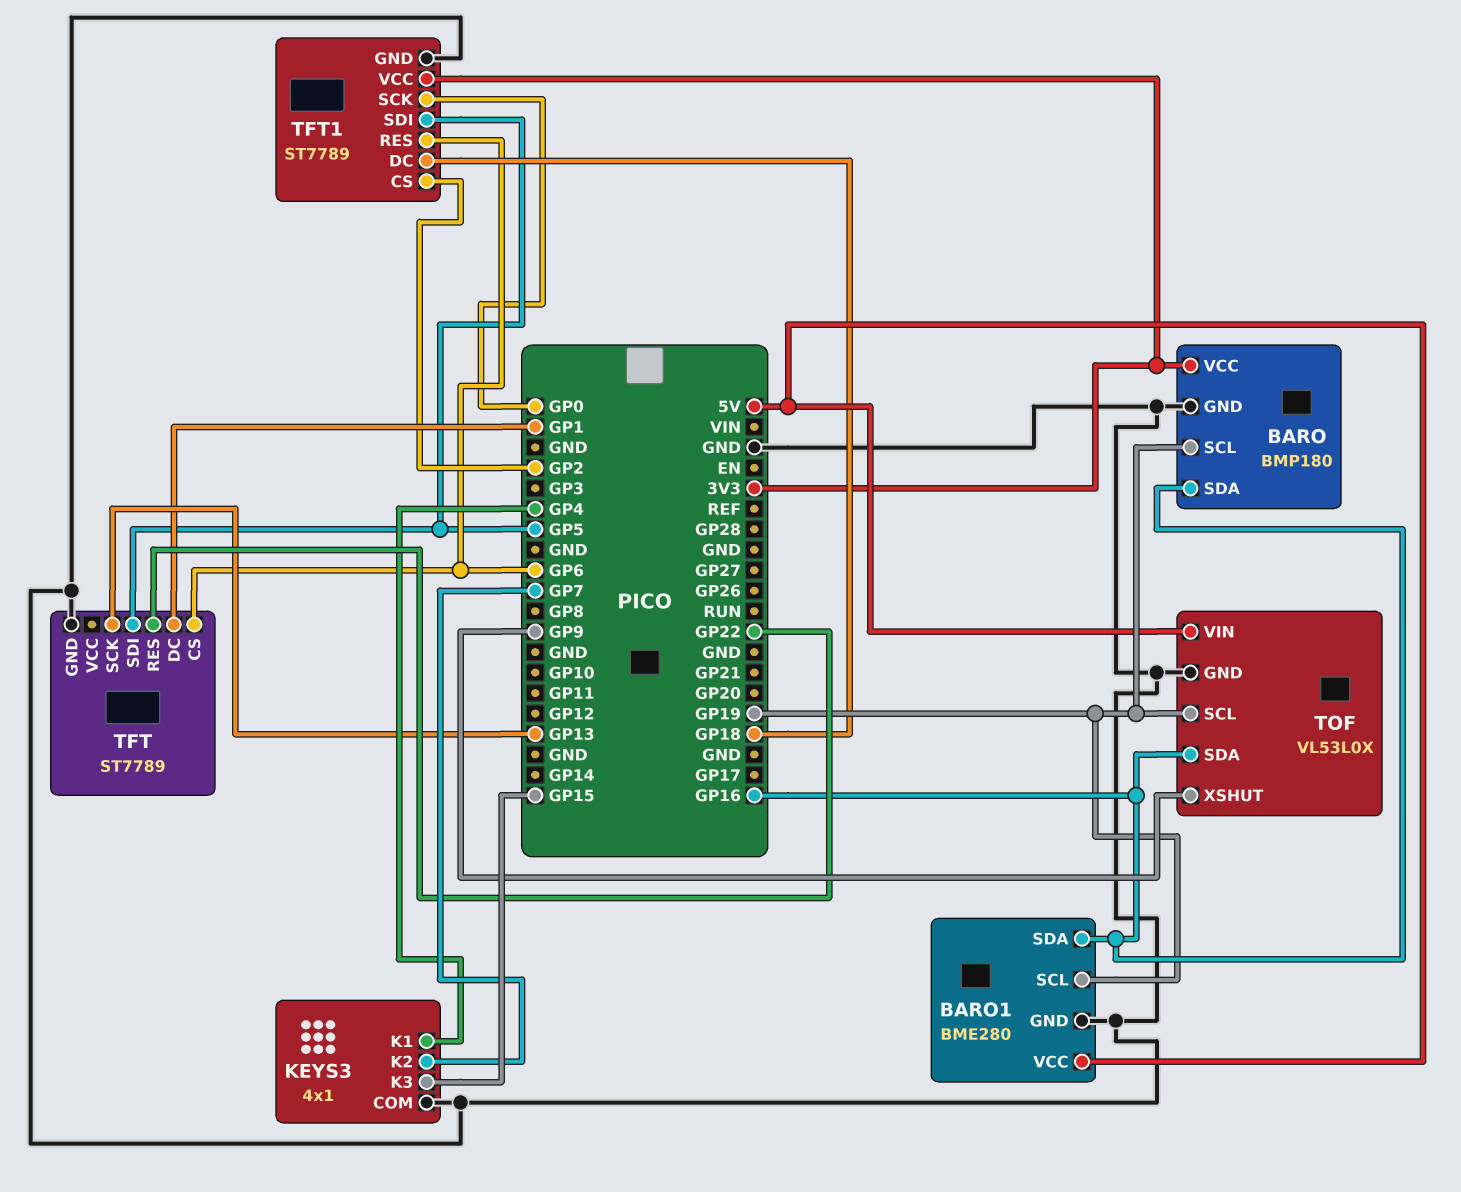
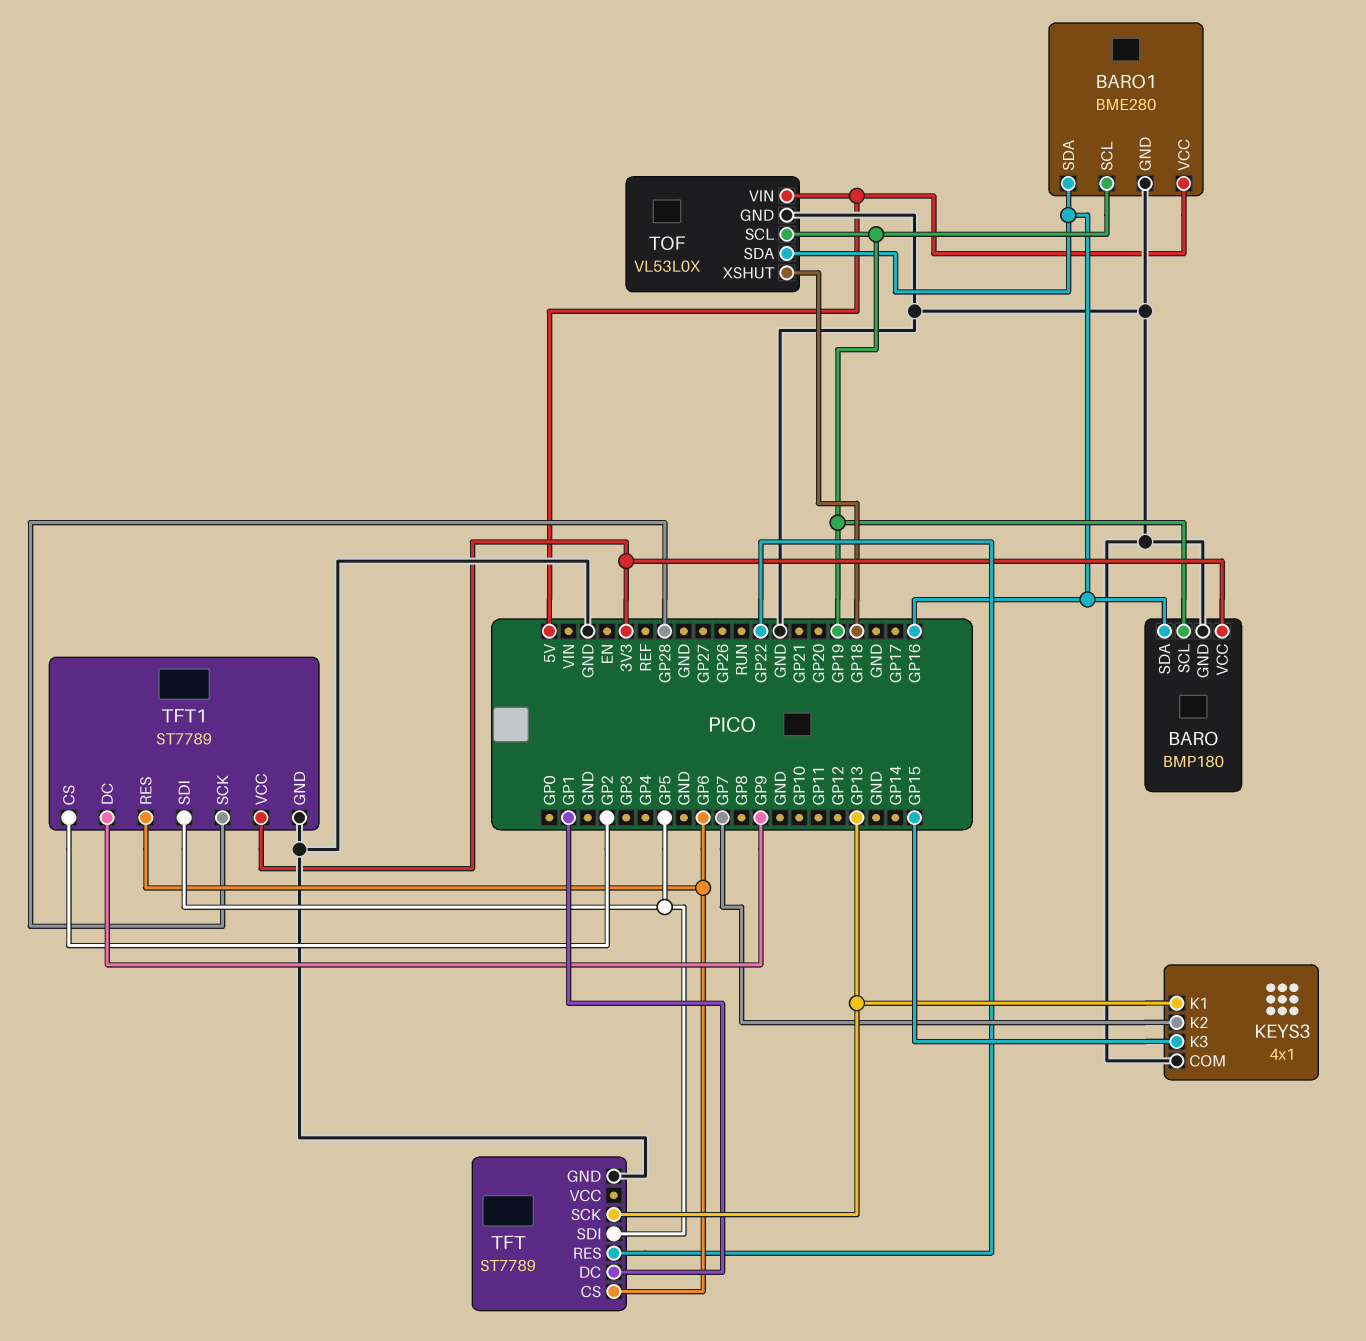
KEYS3 pin K1: GP4 -> GP13
TFT1 pin DC: GP18 -> GP9
TFT1 pin SCK: GP0 -> GP28
TOF pin XSHUT: GP9 -> GP18

